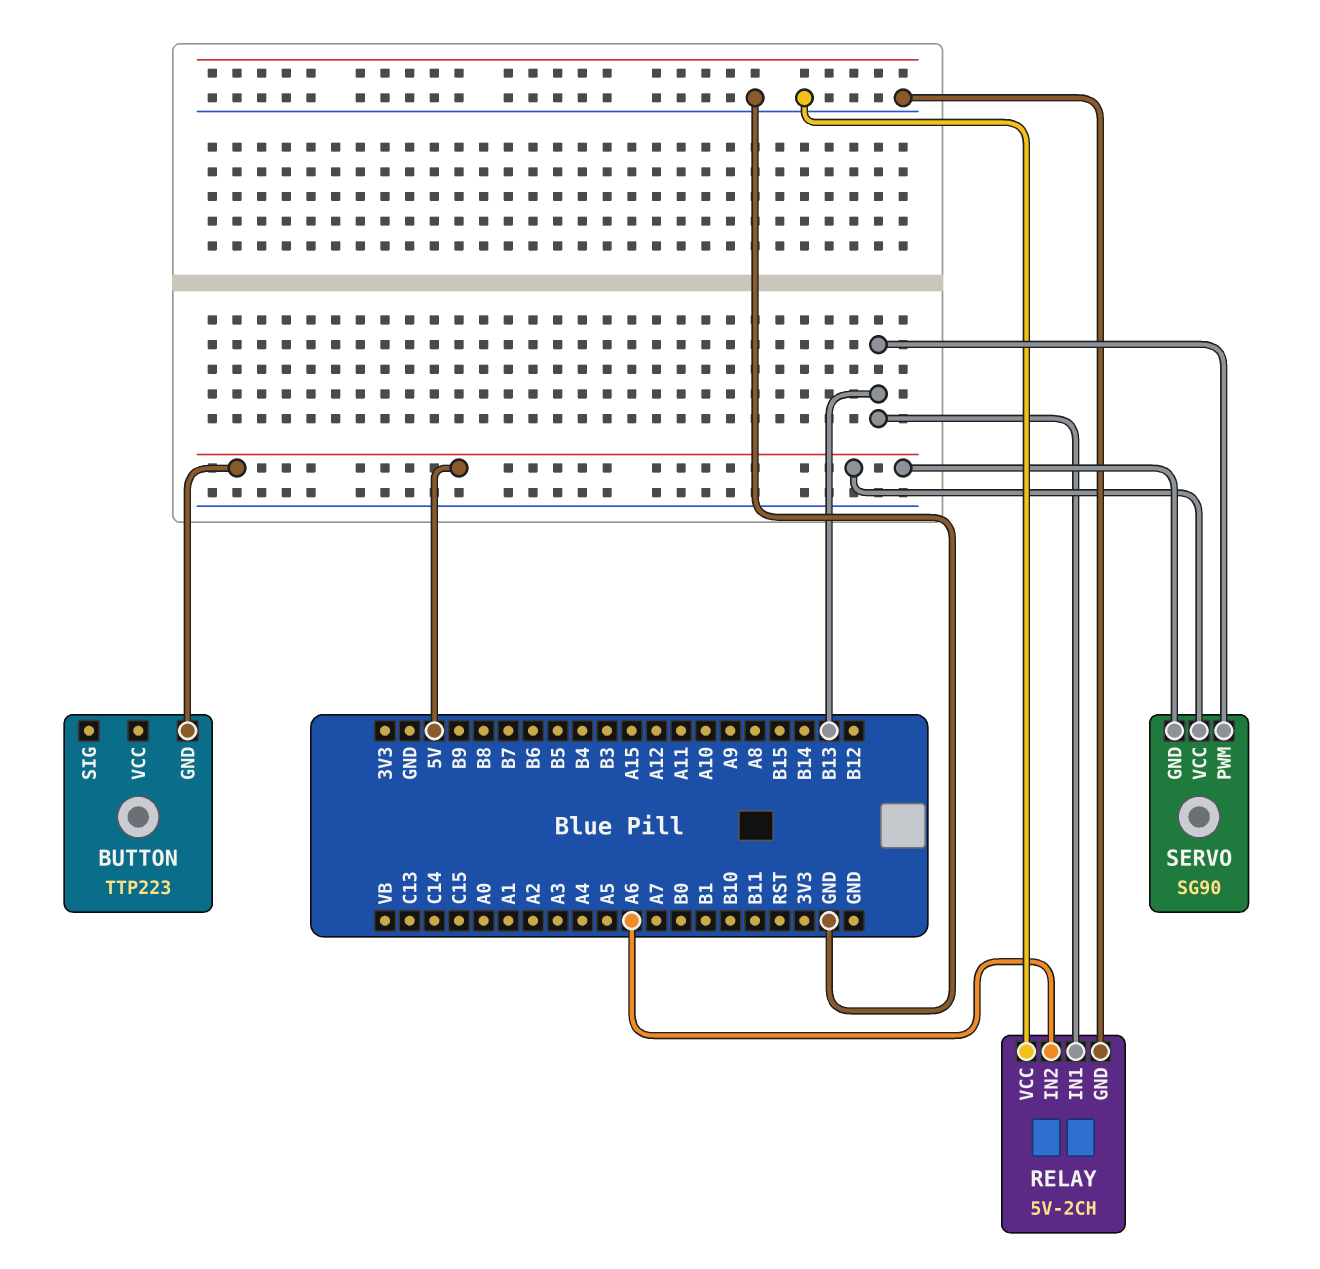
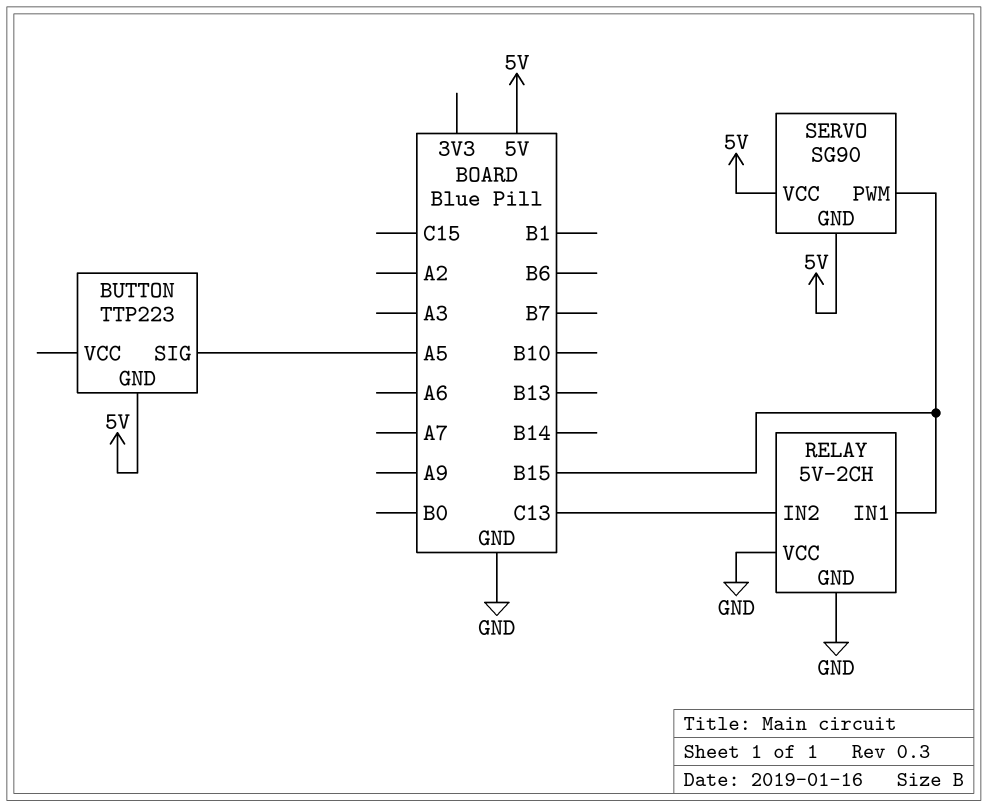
BUTTON pin SIG: none -> A5
RELAY pin IN1: B13 -> B15
RELAY pin IN2: A6 -> C13
SERVO pin PWM: B13 -> B15

